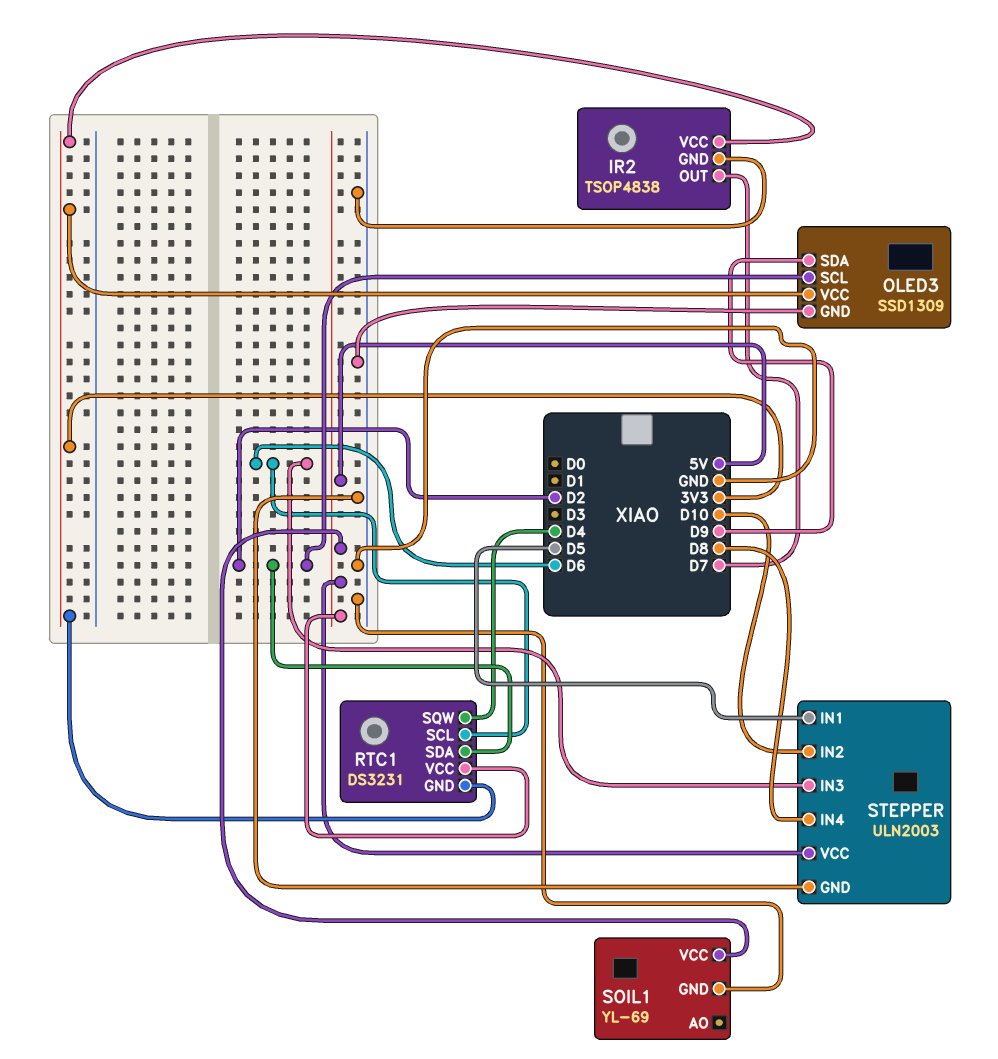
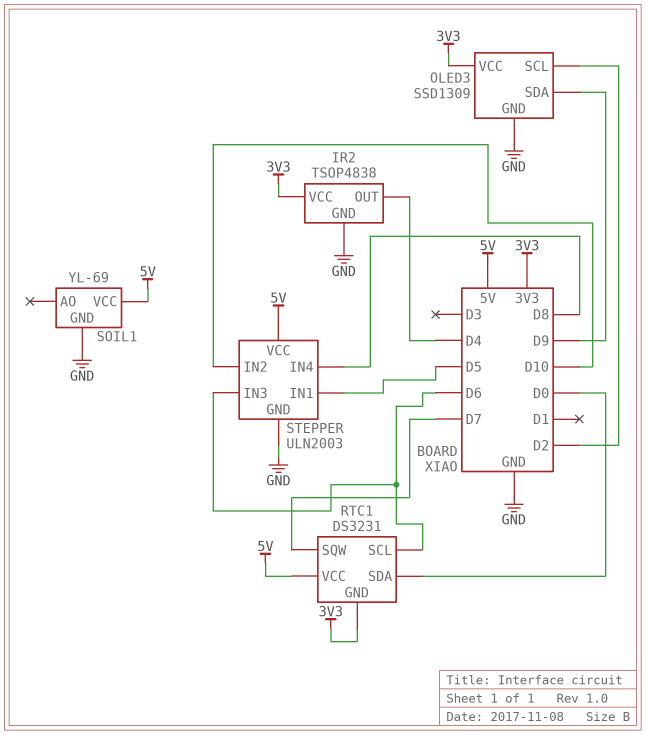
IR2 pin OUT: D7 -> D4
RTC1 pin SDA: D2 -> D0
RTC1 pin SQW: D4 -> D7

